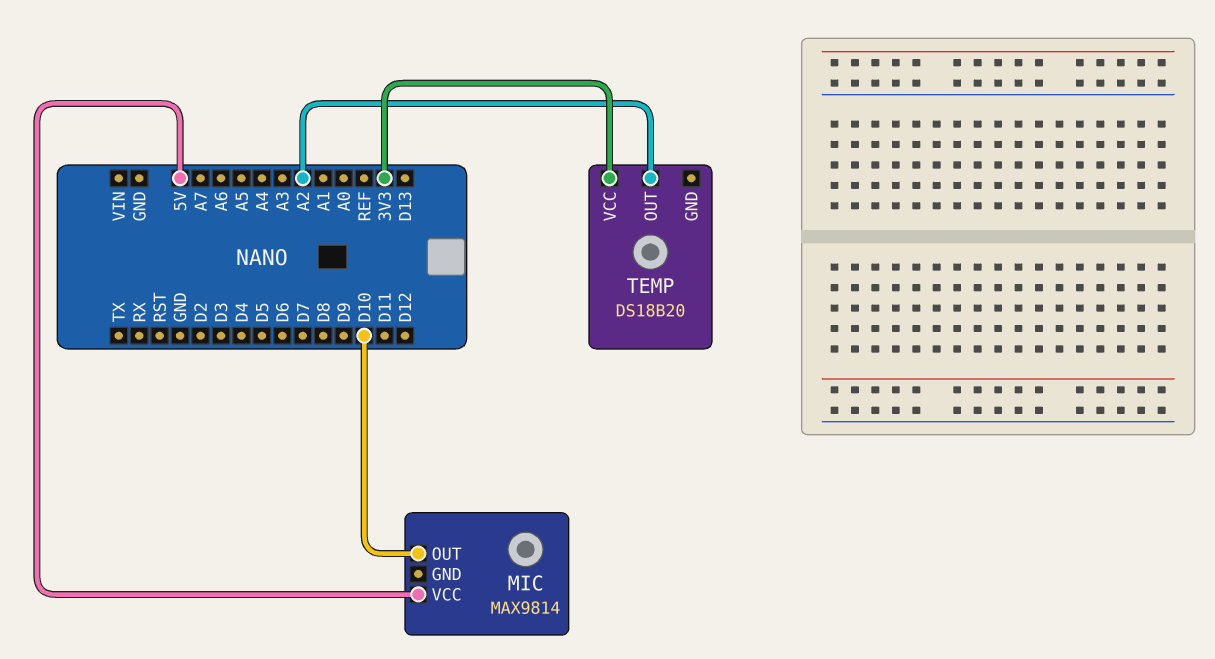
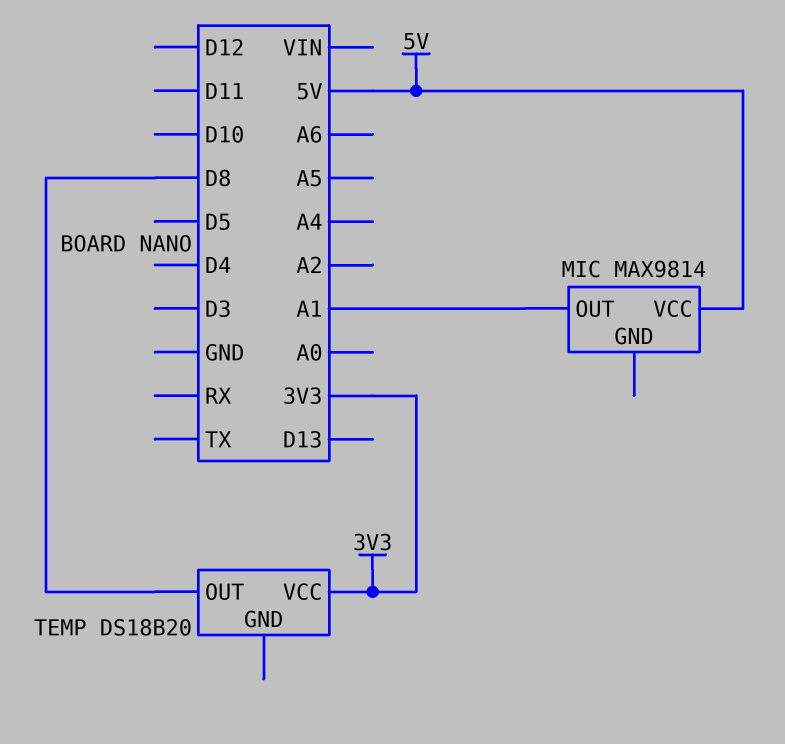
MIC pin OUT: D10 -> A1
TEMP pin OUT: A2 -> D8

